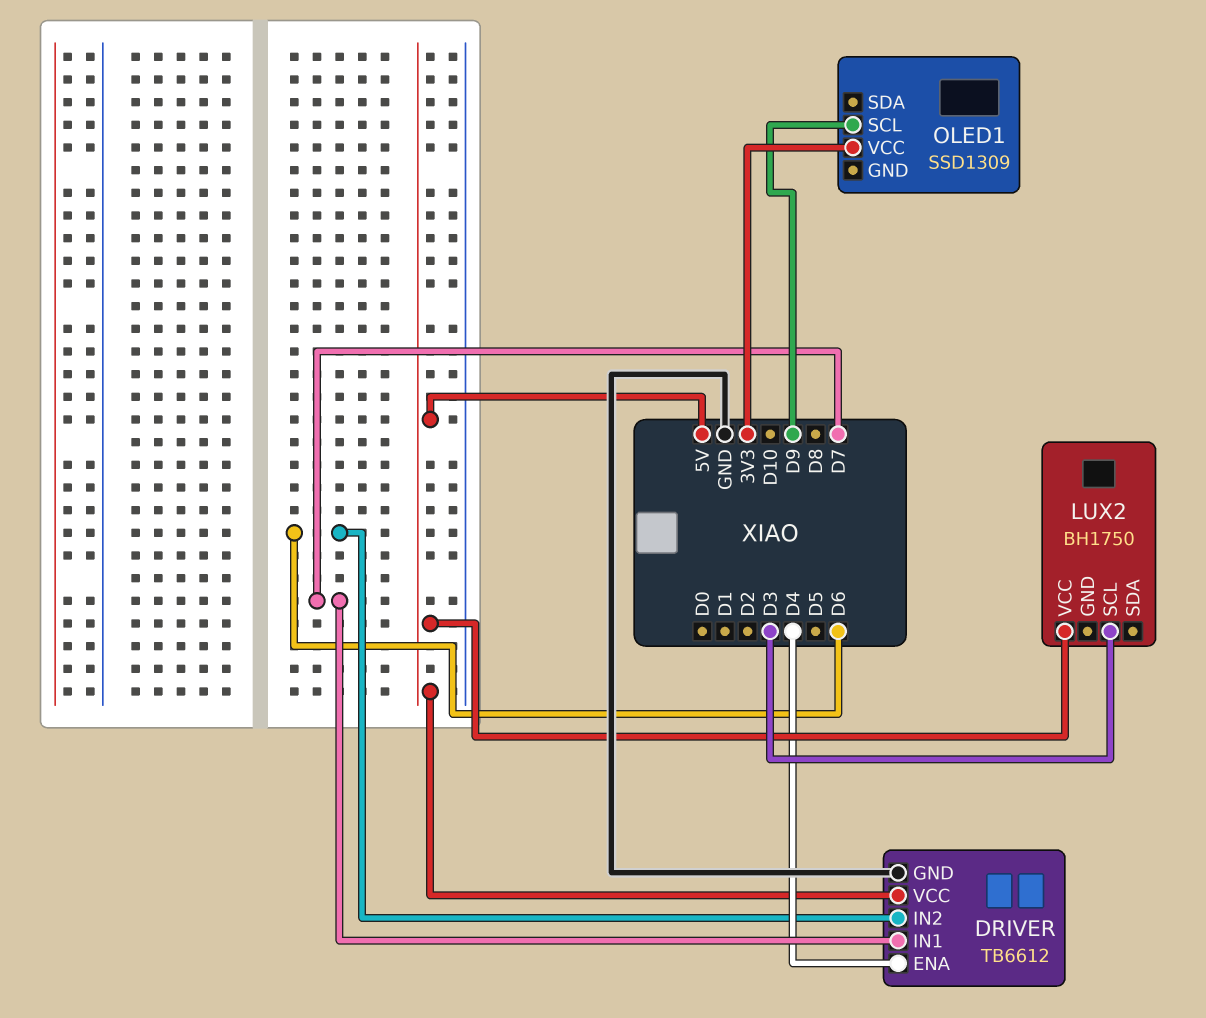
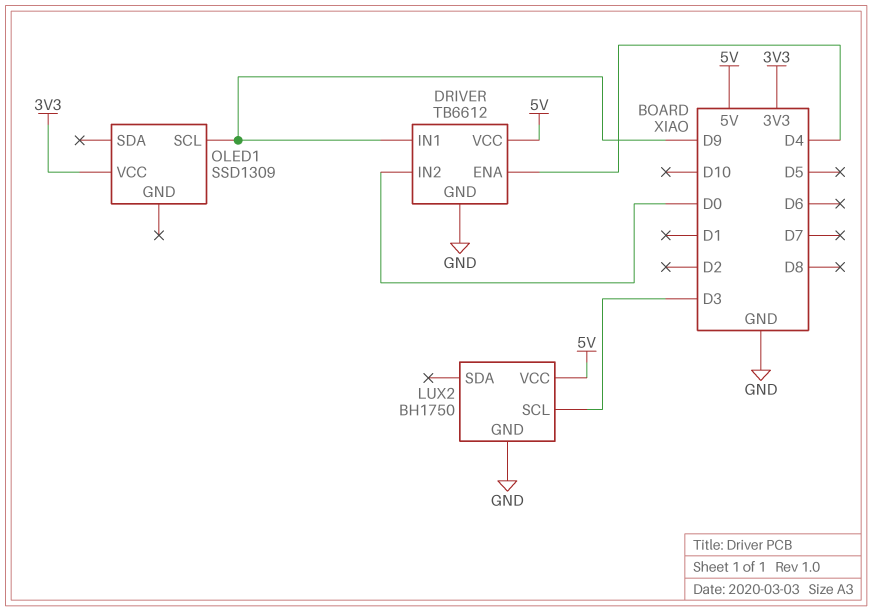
DRIVER pin IN1: D7 -> D9
DRIVER pin IN2: D6 -> D0
LUX2 pin GND: none -> GND

